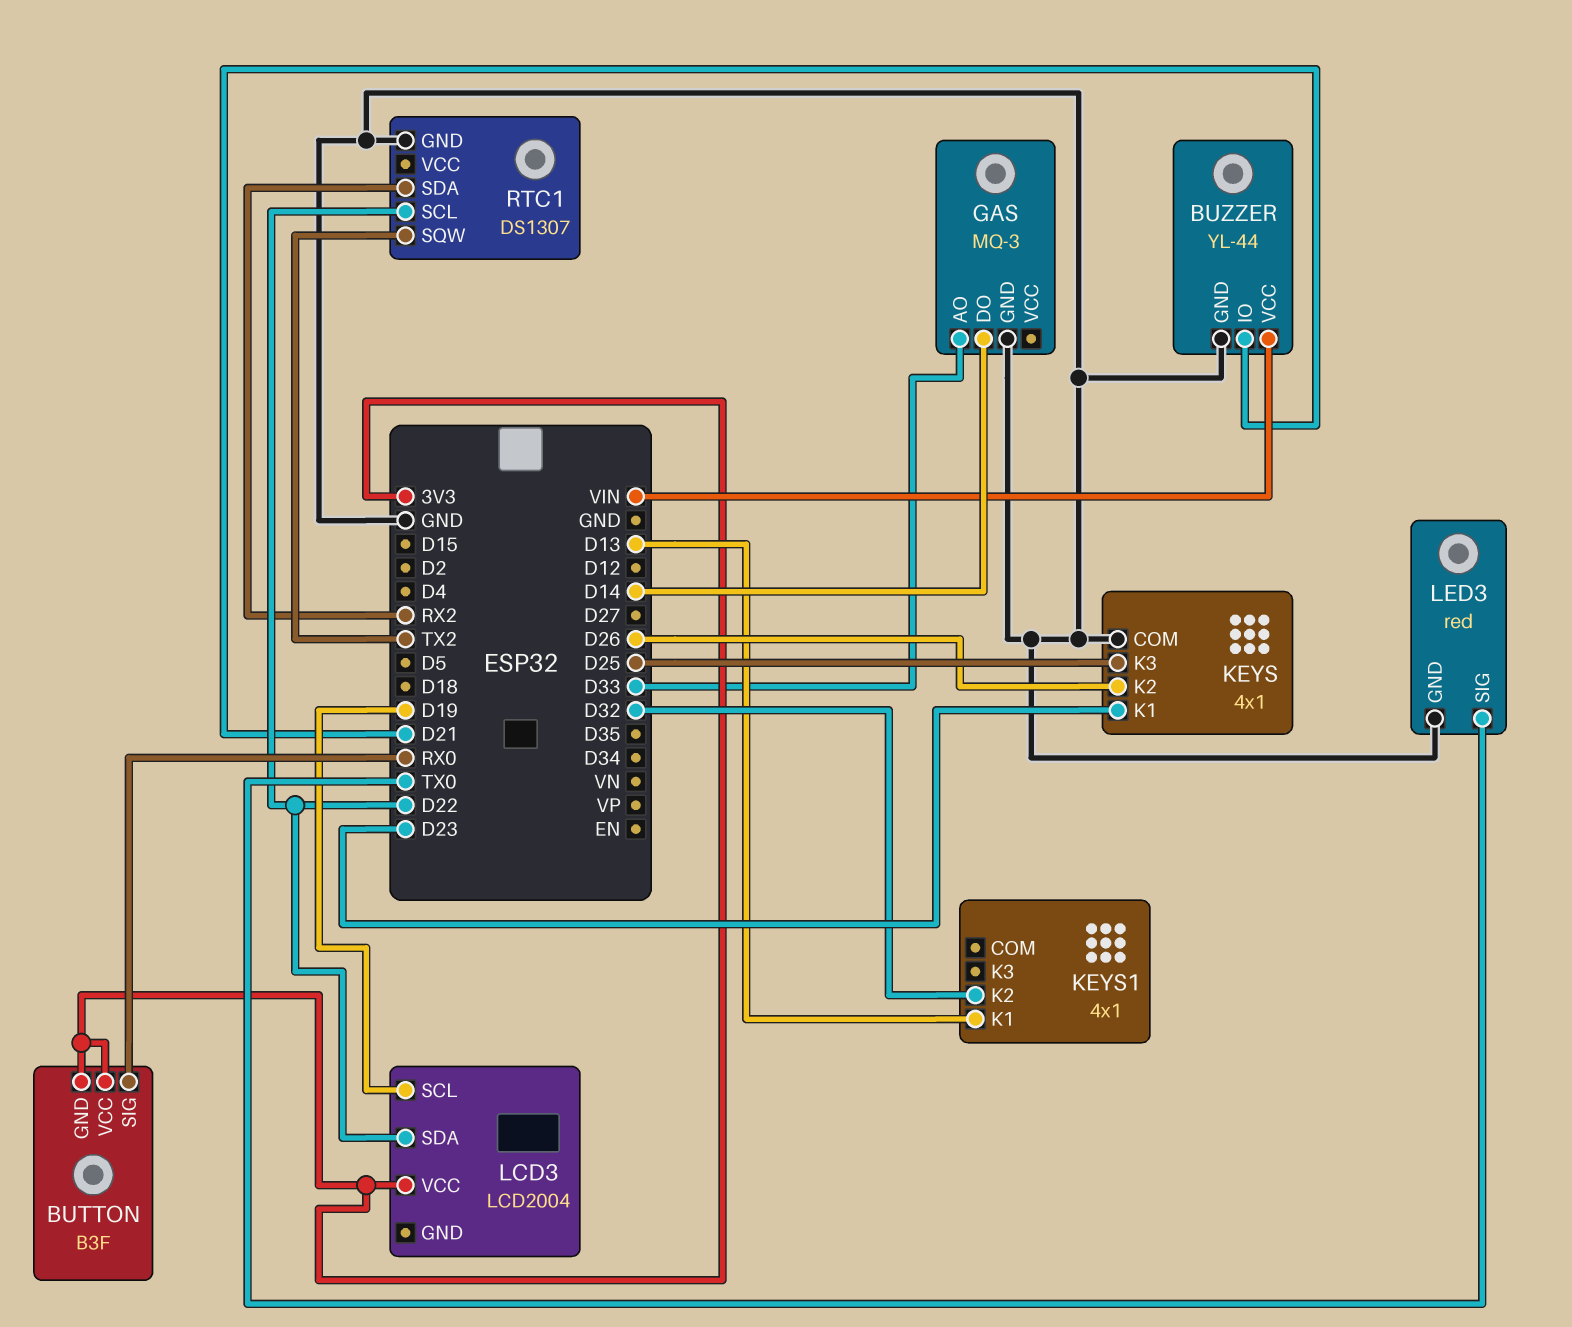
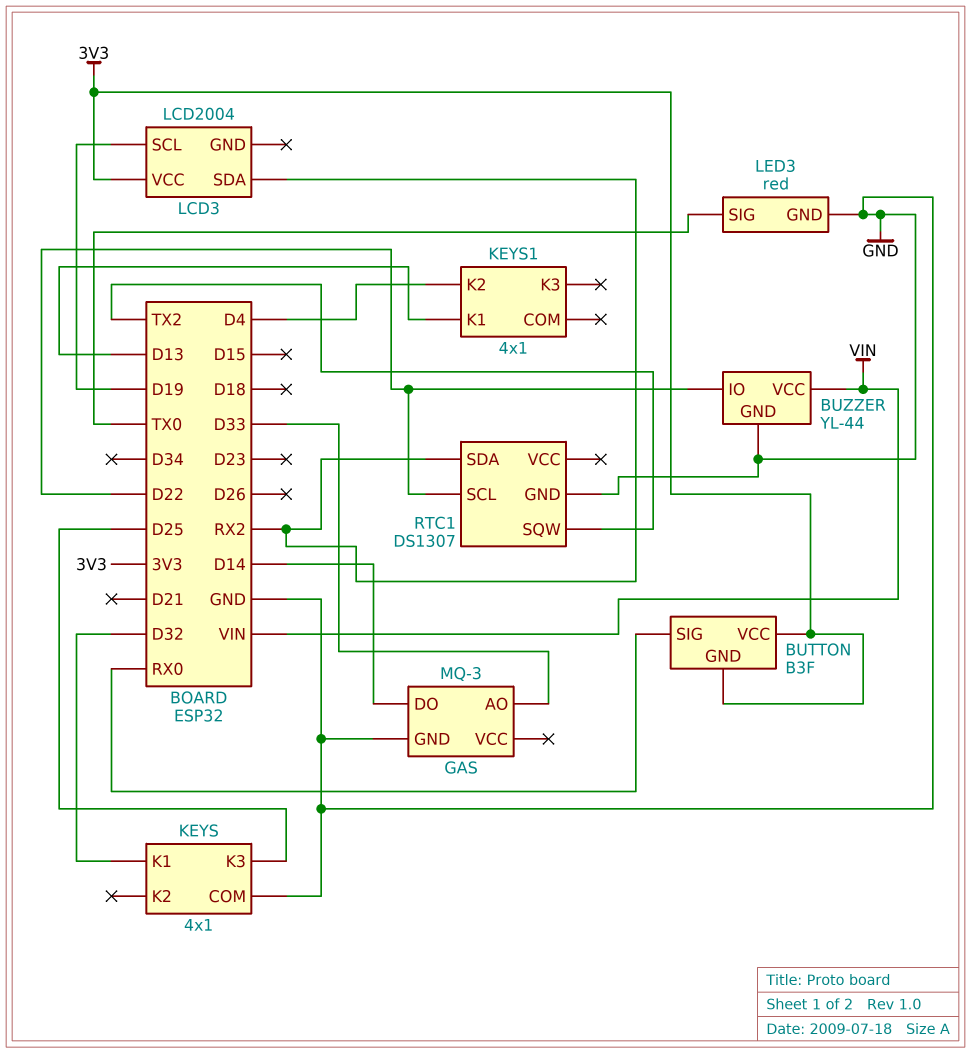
BUZZER pin IO: D21 -> D22
KEYS pin K1: D23 -> D32
KEYS pin K2: D26 -> none
KEYS1 pin K2: D32 -> D4
LCD3 pin SDA: D22 -> RX2

